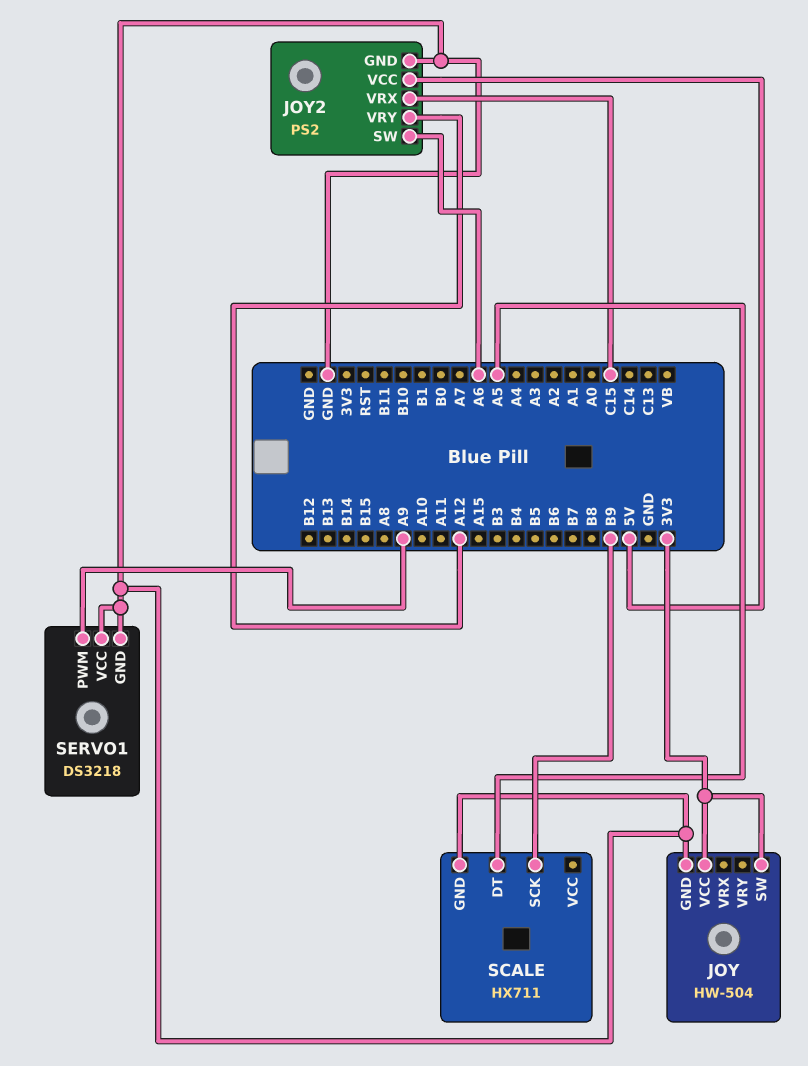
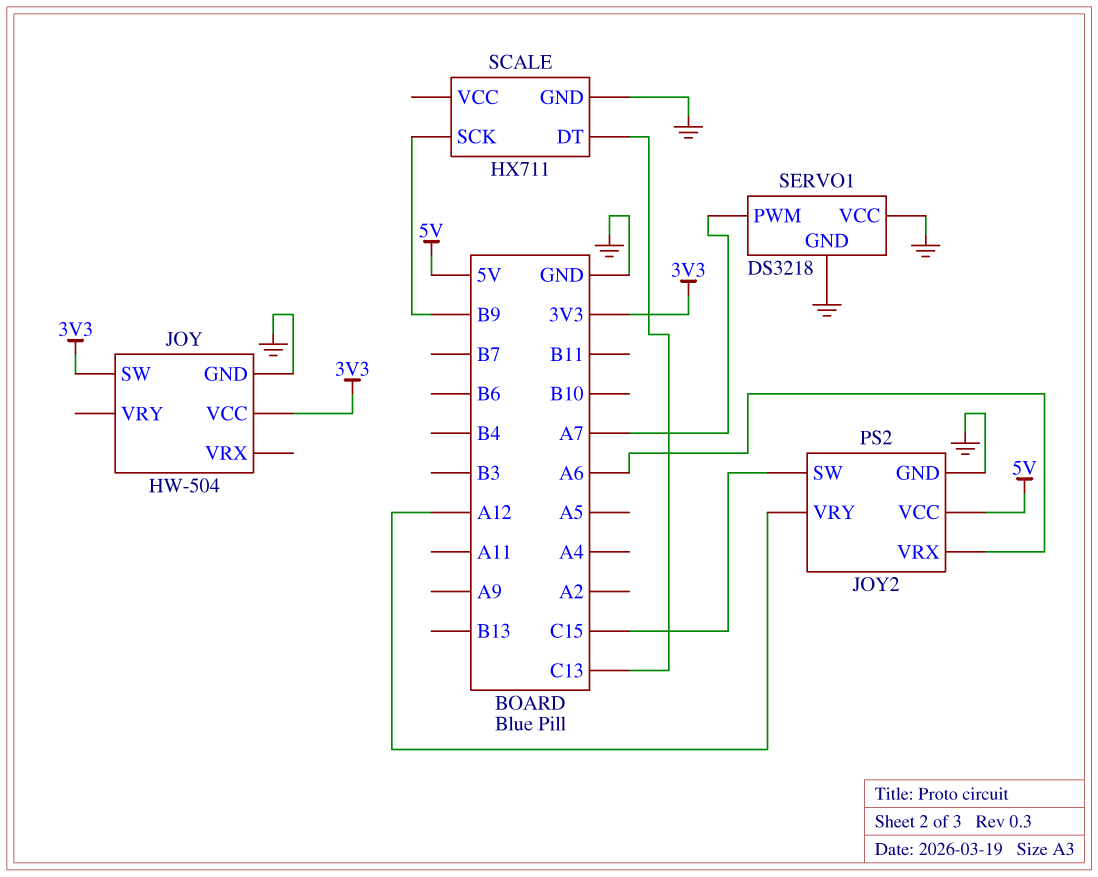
JOY2 pin SW: A6 -> C15
JOY2 pin VRX: C15 -> A6
SCALE pin DT: A5 -> C13
SERVO1 pin PWM: A9 -> A7

